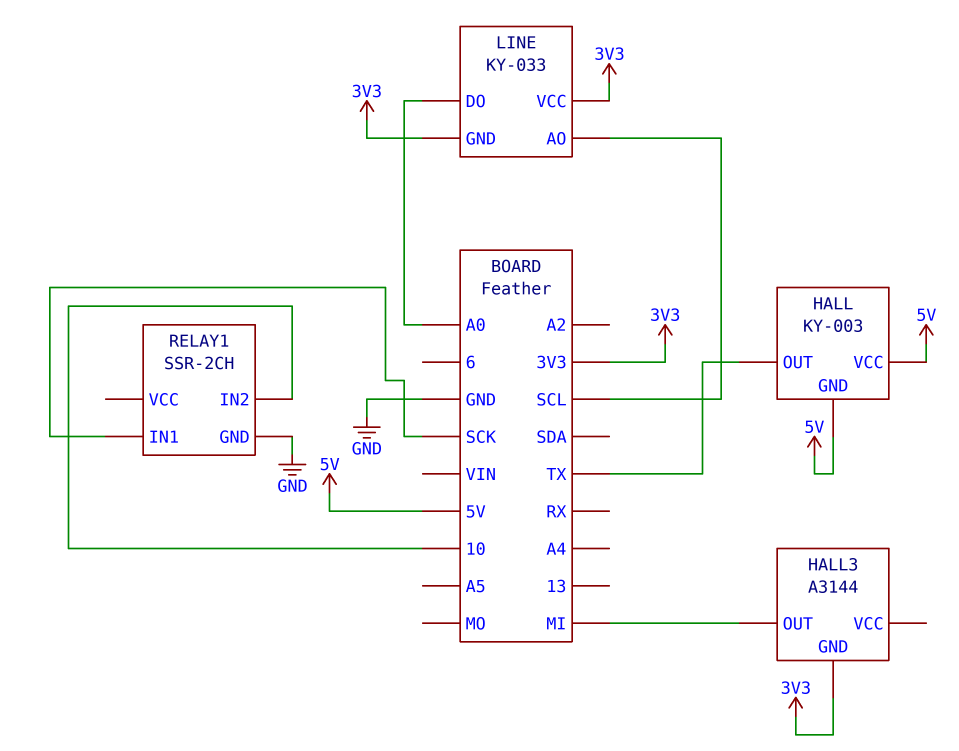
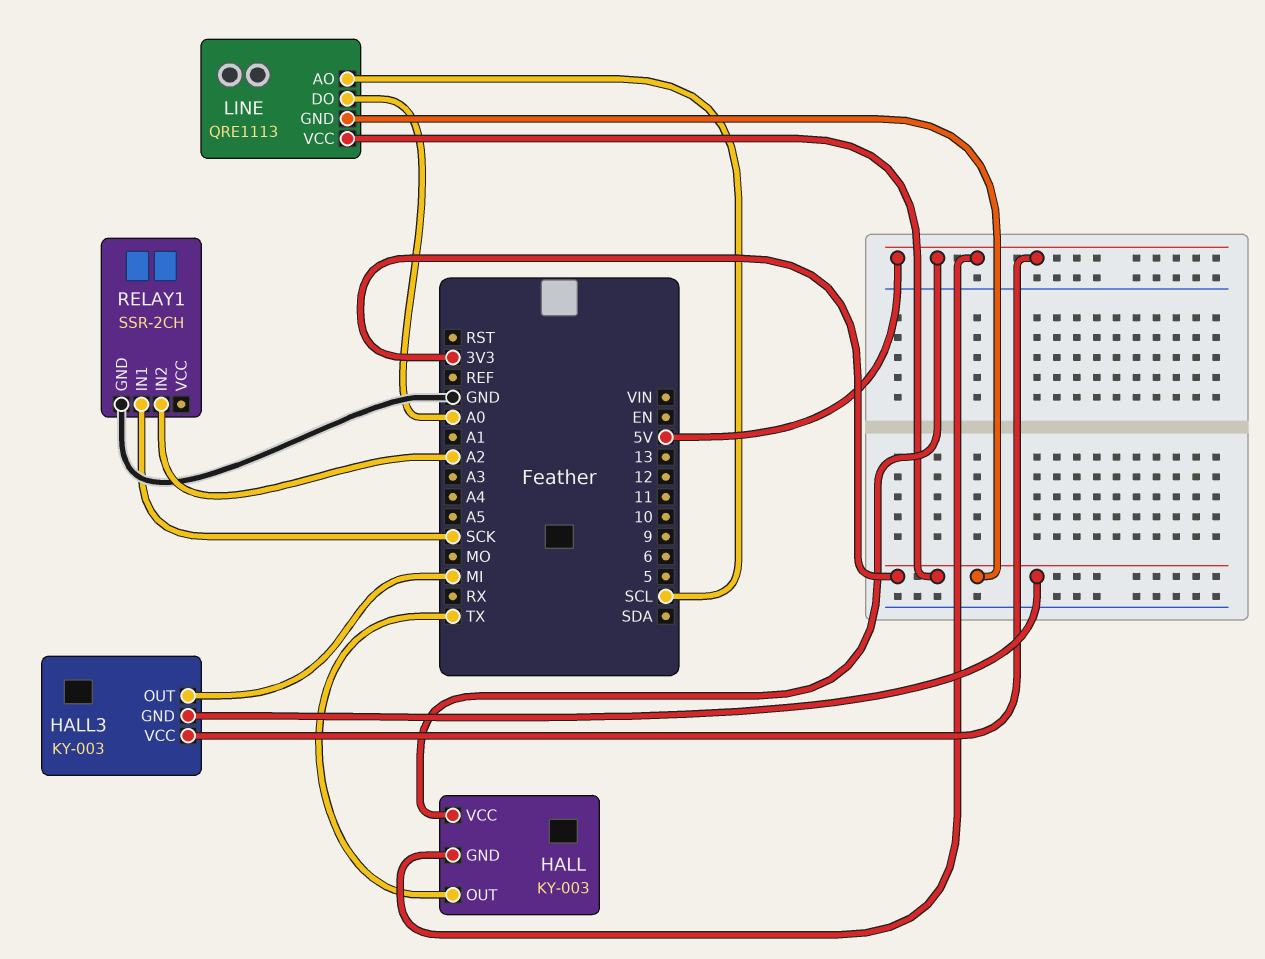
HALL3: A3144 -> KY-003
HALL3 pin VCC: none -> 5V
LINE: KY-033 -> QRE1113
RELAY1 pin IN2: 10 -> A2

